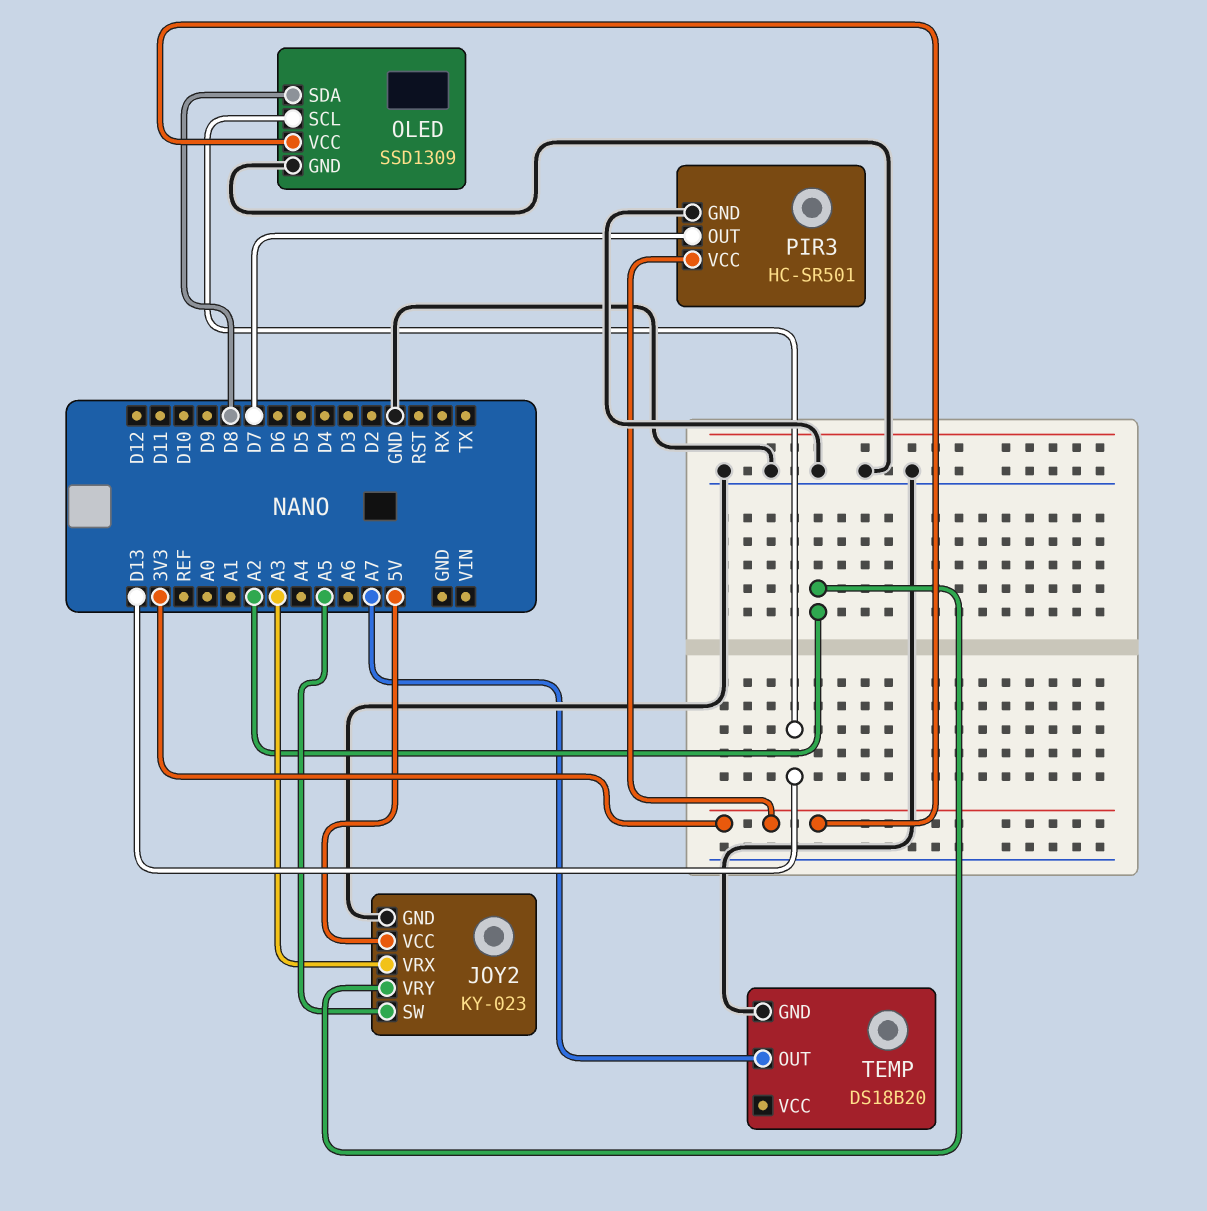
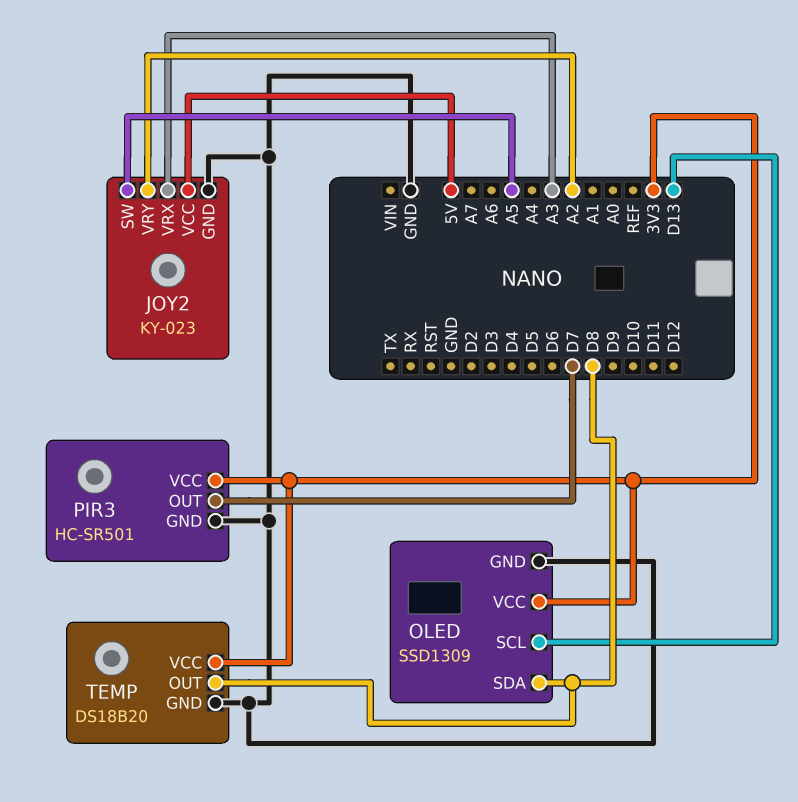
TEMP pin OUT: A7 -> D8
TEMP pin VCC: none -> 3V3

